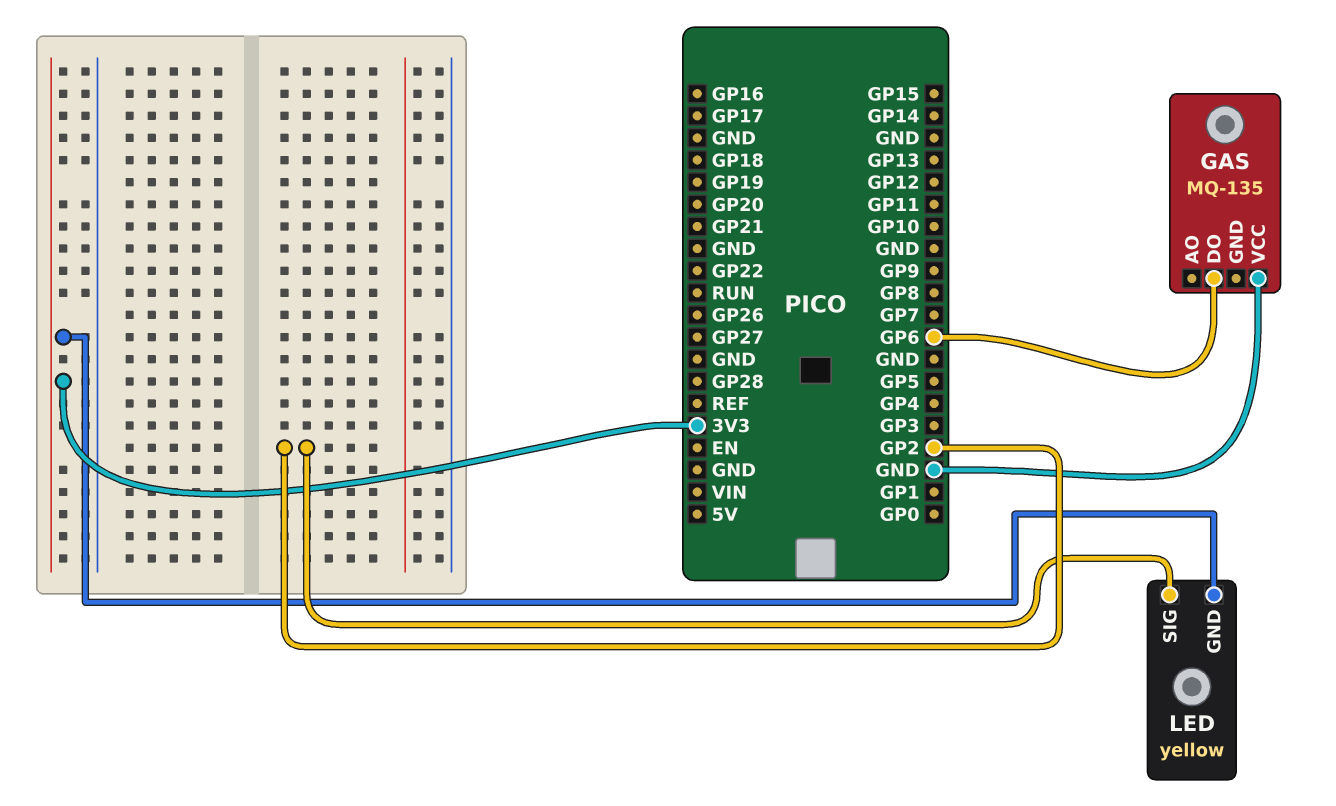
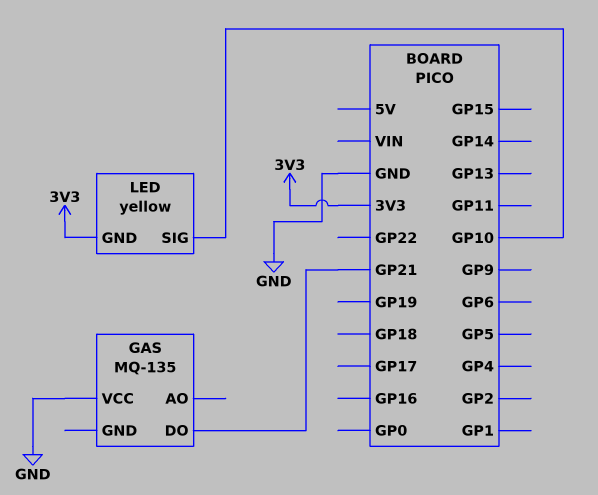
GAS pin DO: GP6 -> GP21
LED pin SIG: GP2 -> GP10

